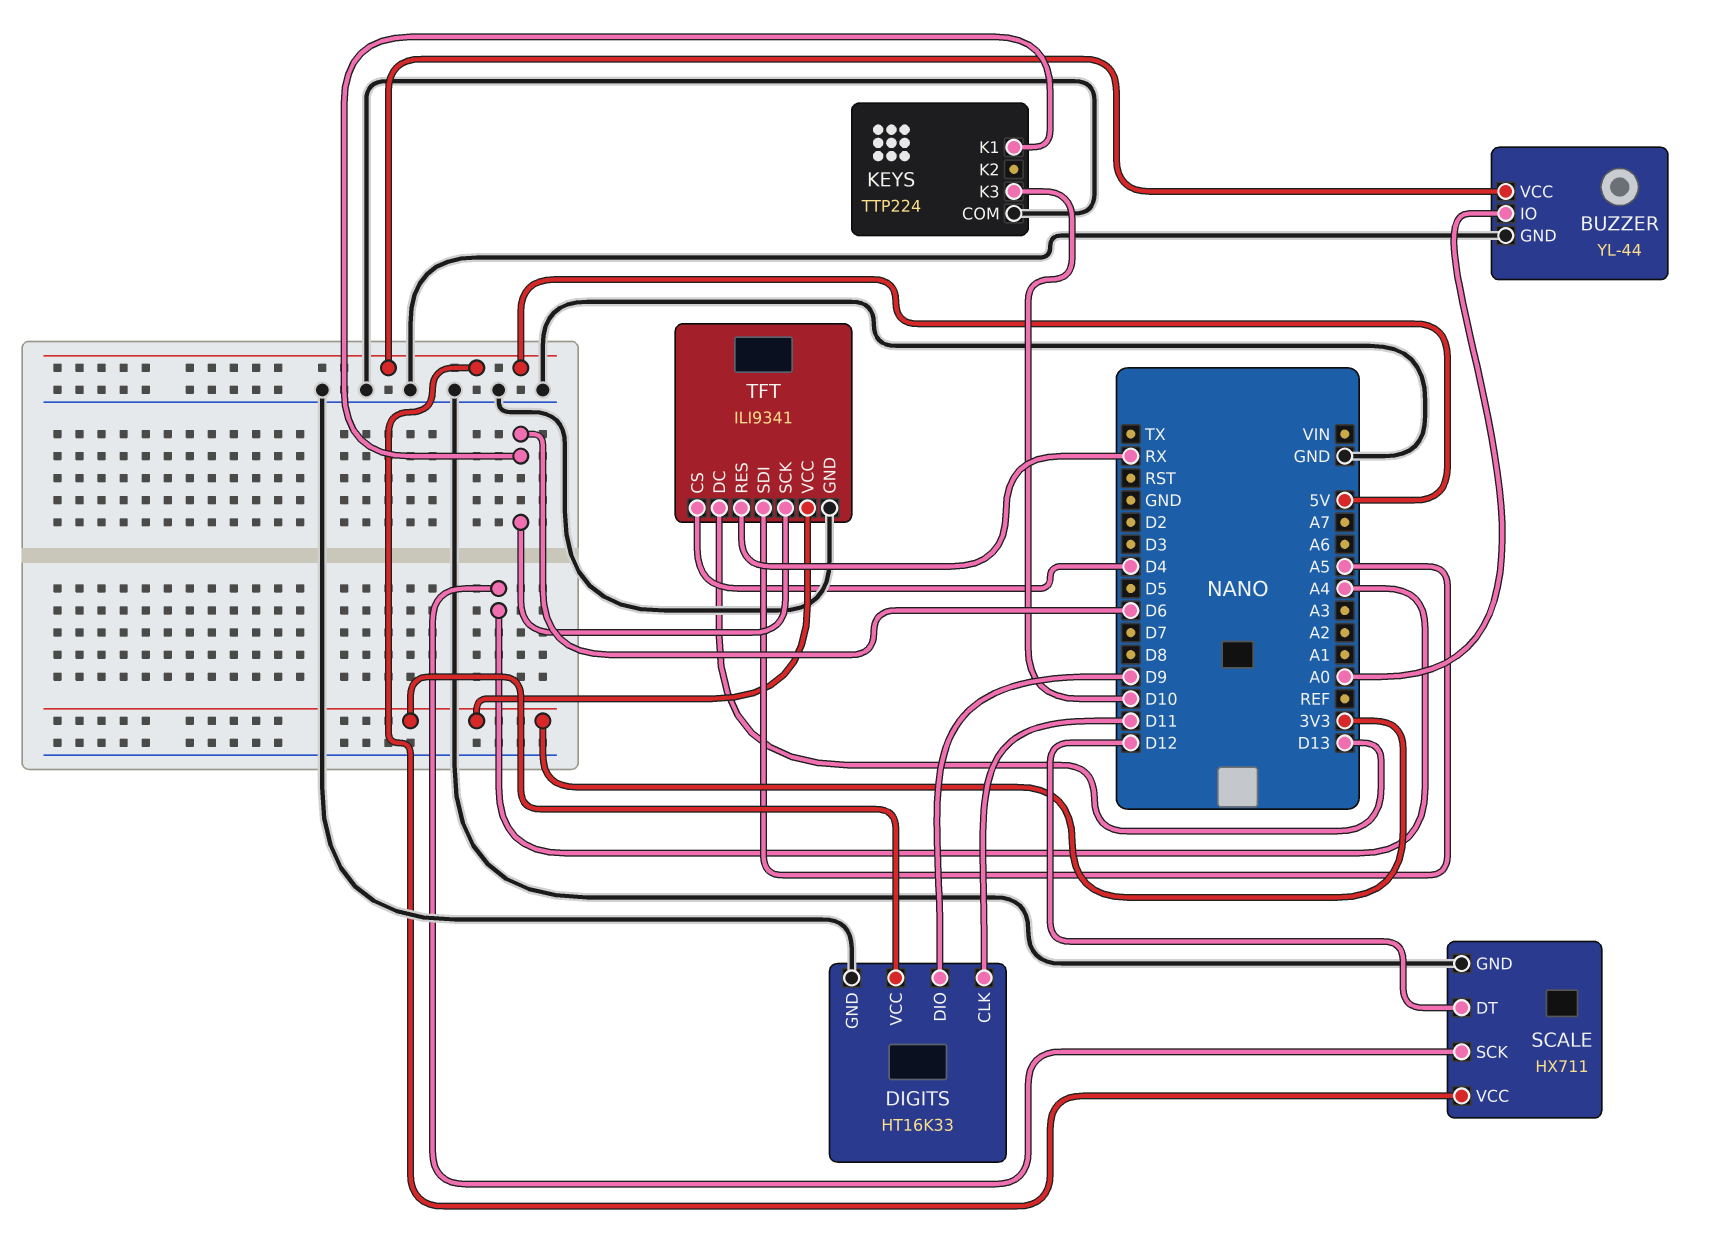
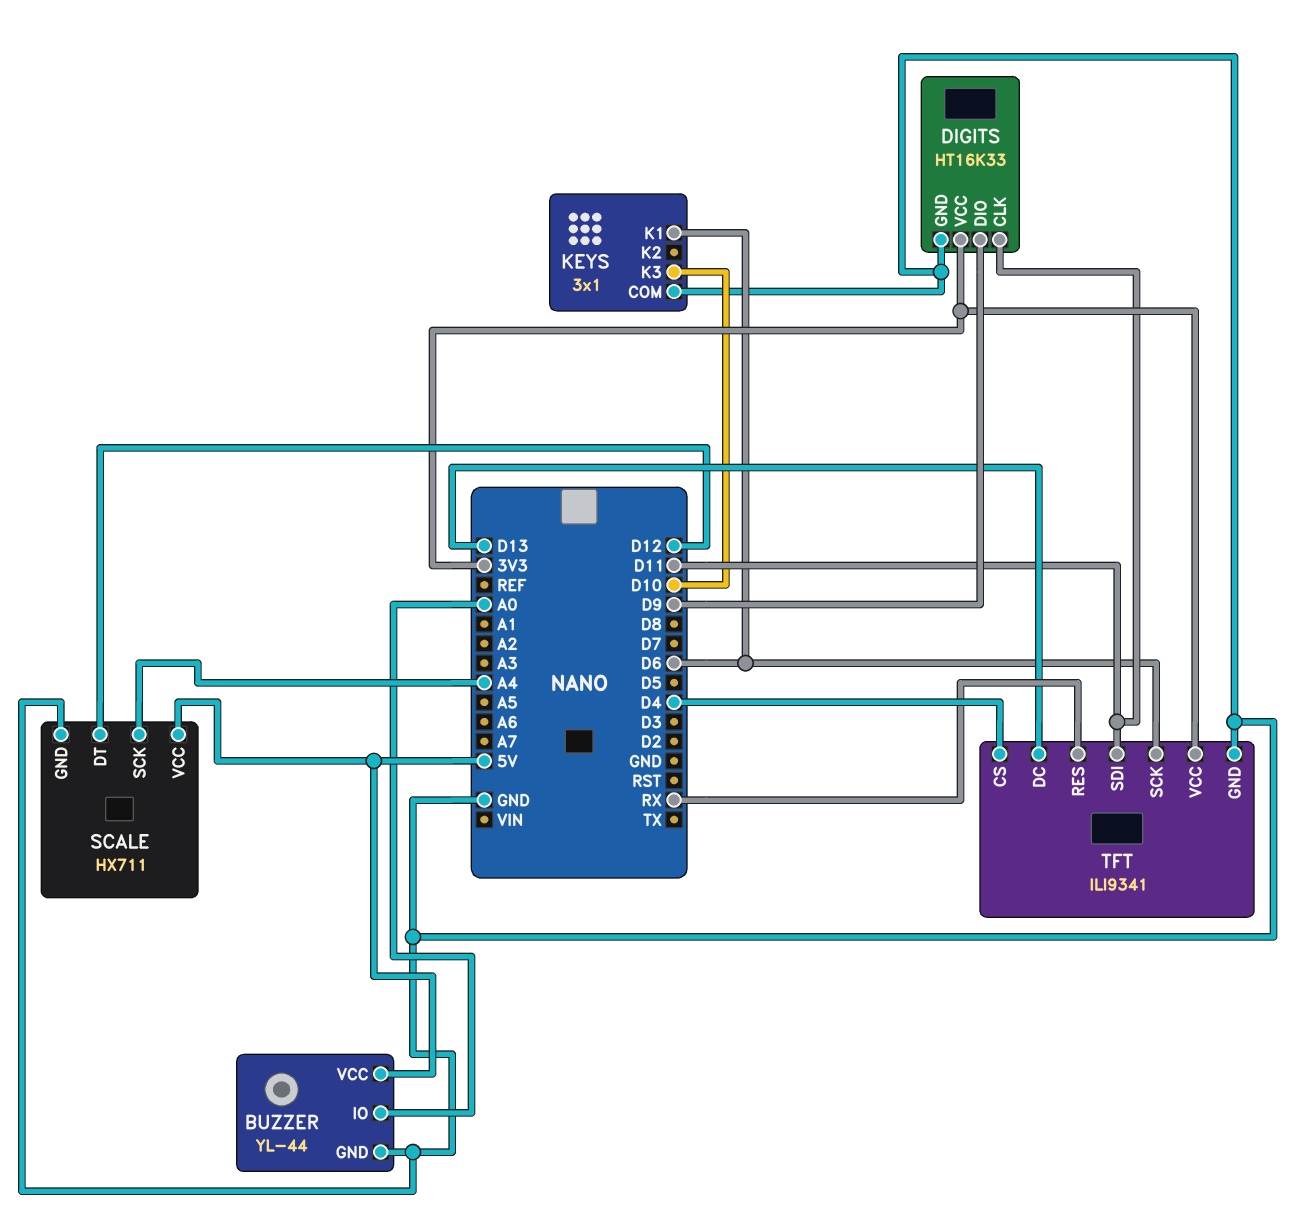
KEYS: TTP224 -> 3x1
TFT pin SDI: A5 -> D11

